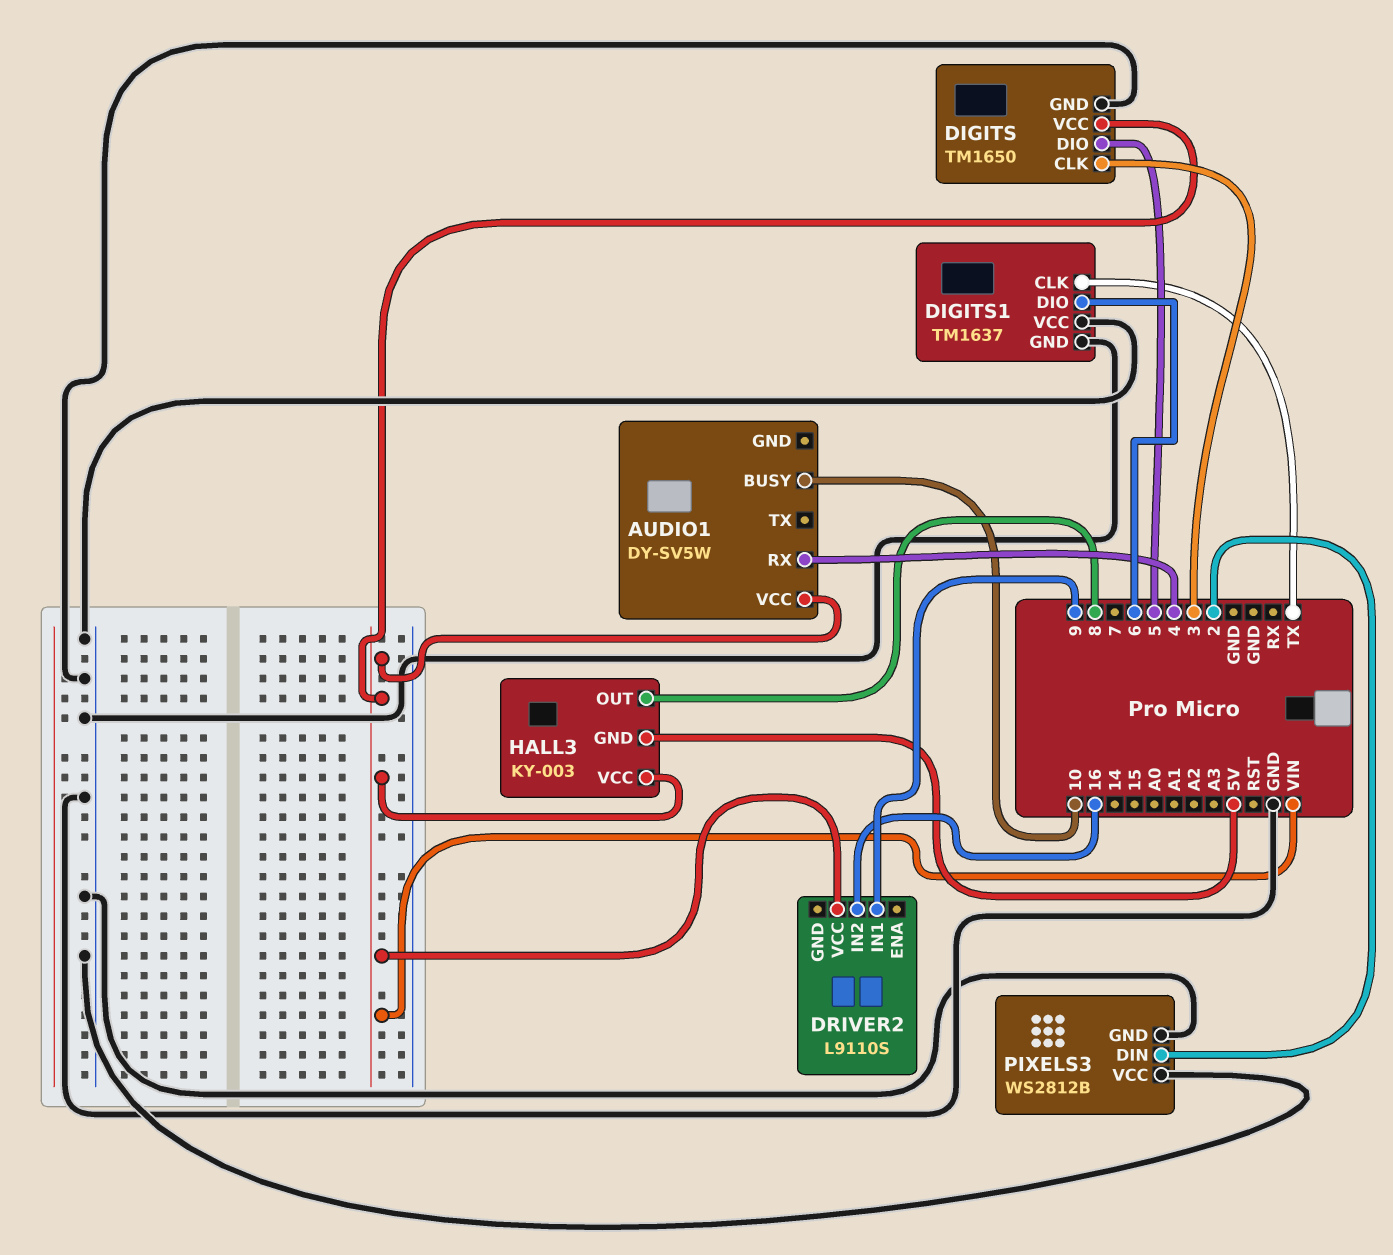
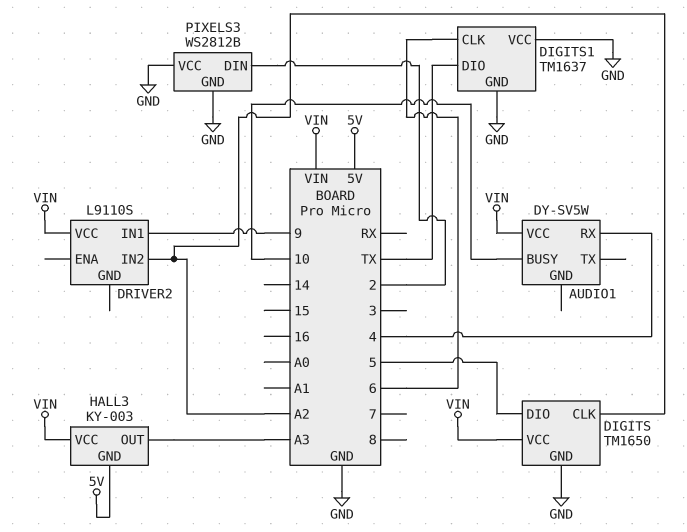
DIGITS pin CLK: 3 -> A2
DIGITS1 pin CLK: TX -> 6
DIGITS1 pin DIO: 6 -> TX
DRIVER2 pin IN2: 16 -> A2
HALL3 pin OUT: 8 -> A3

